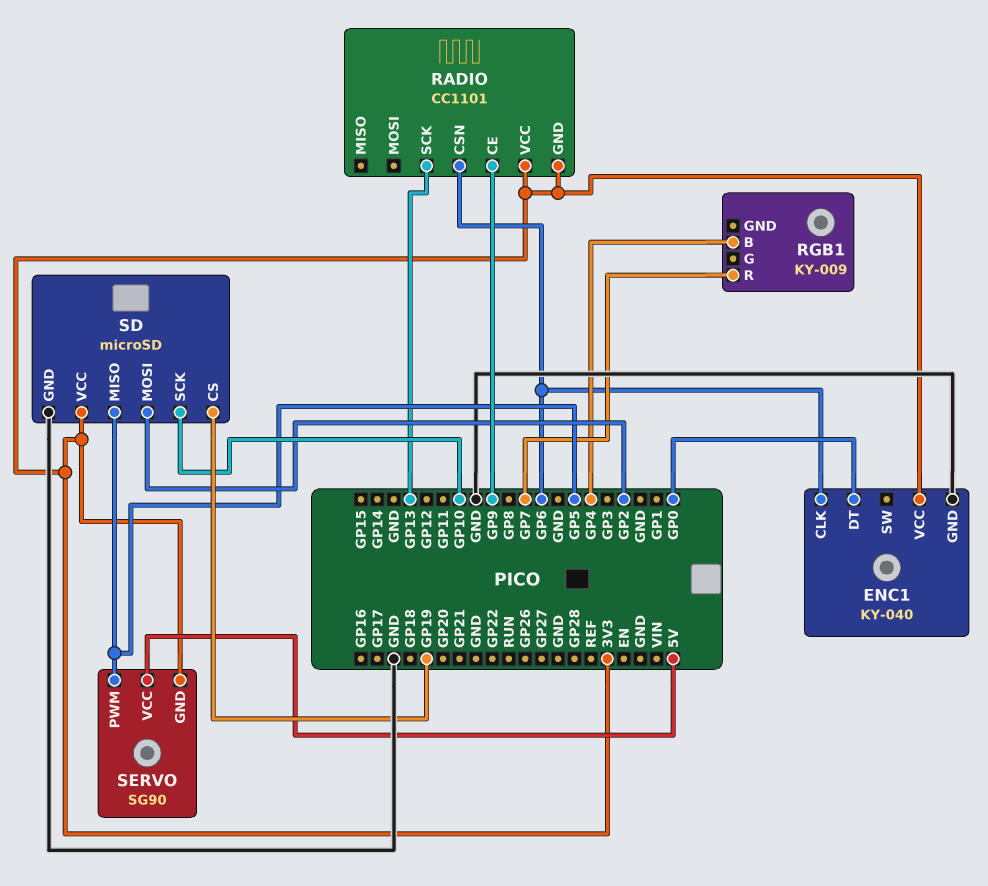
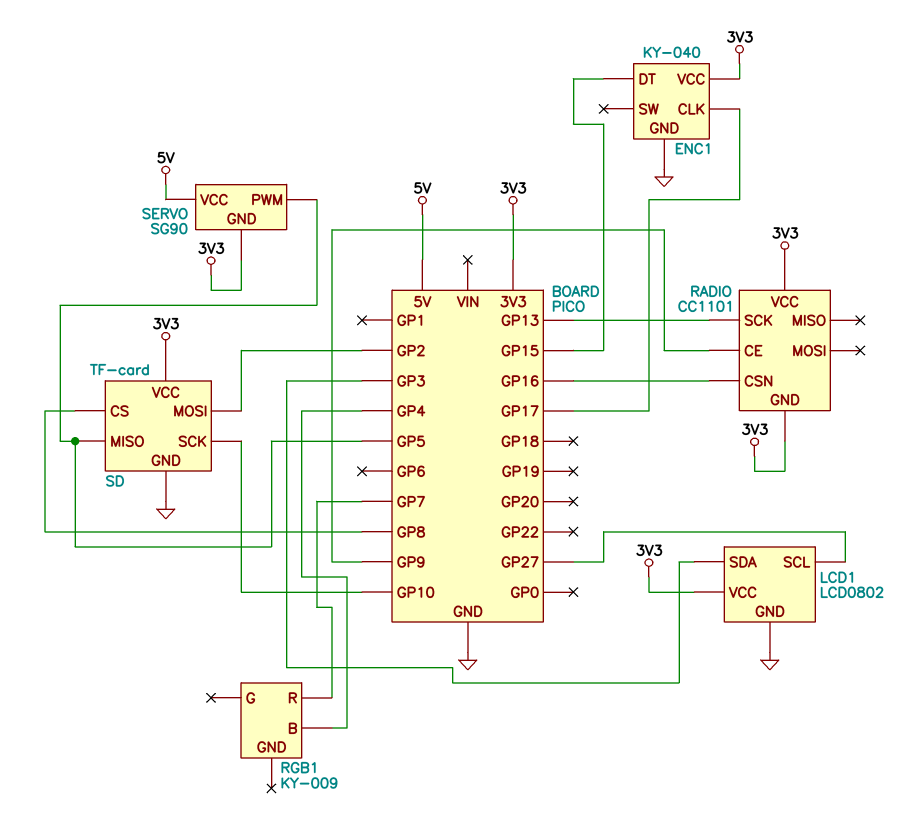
ENC1 pin CLK: GP6 -> GP17
ENC1 pin DT: GP0 -> GP15
LCD1: none -> LCD0802
LCD1 pin GND: none -> GND
LCD1 pin SCL: none -> GP27
LCD1 pin SDA: none -> GP3
LCD1 pin VCC: none -> 3V3
RADIO pin CSN: GP6 -> GP16
SD: microSD -> TF-card
SD pin CS: GP19 -> GP8

